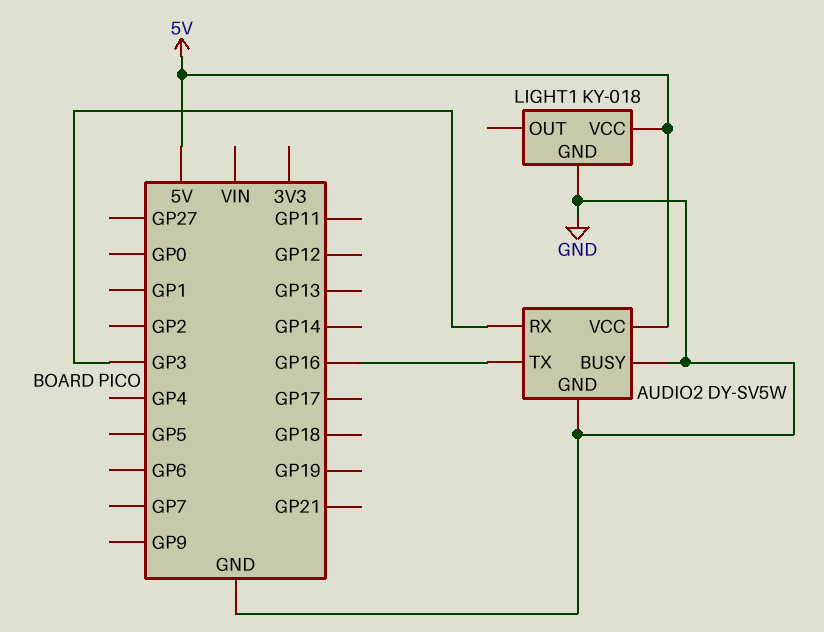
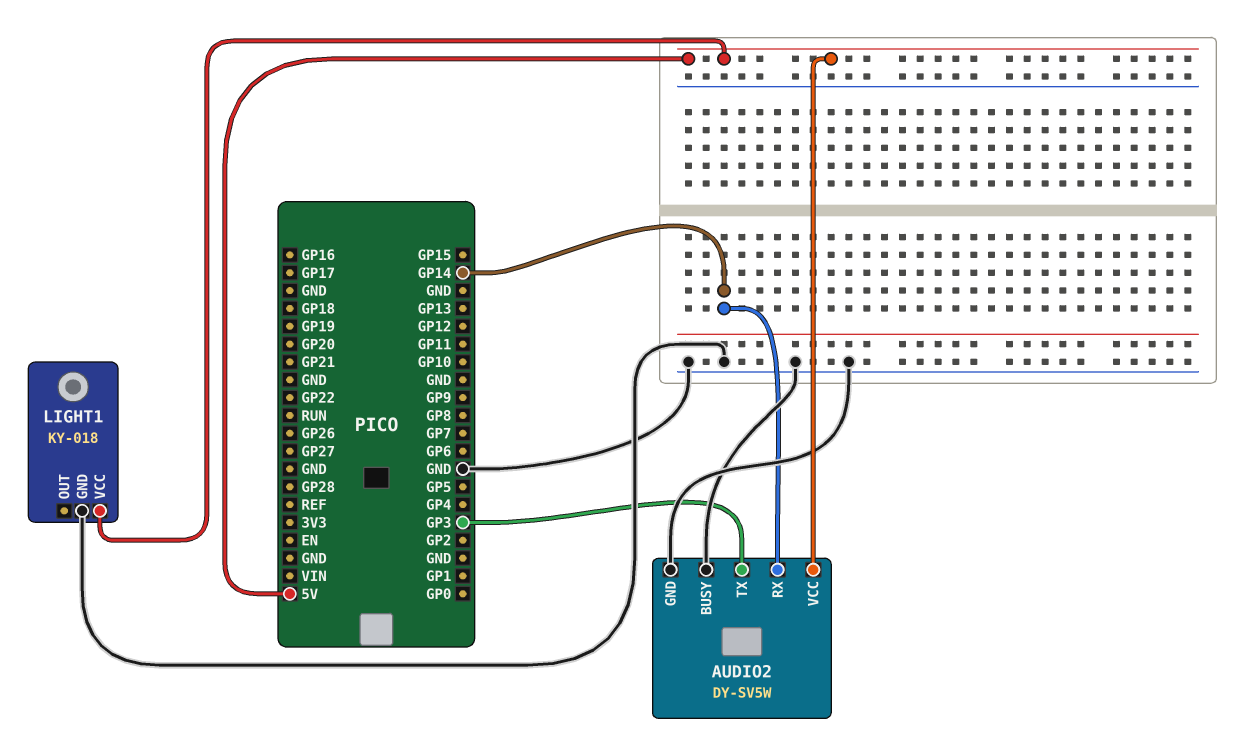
AUDIO2 pin RX: GP3 -> GP14
AUDIO2 pin TX: GP16 -> GP3

